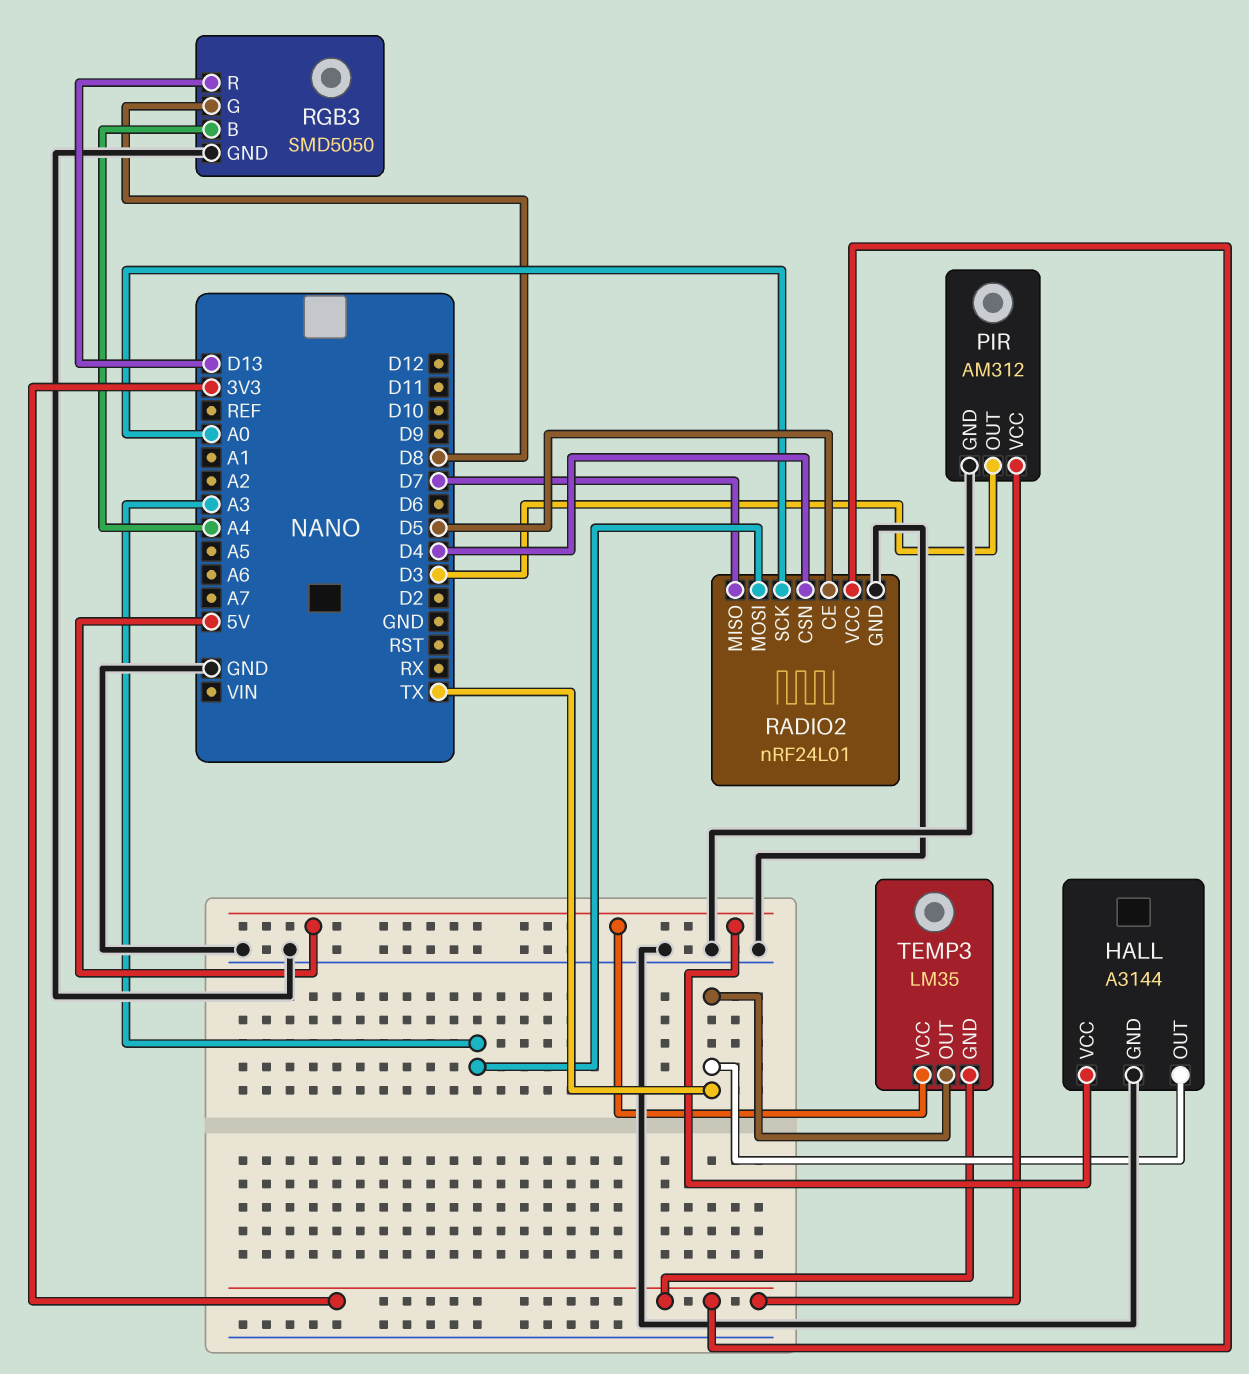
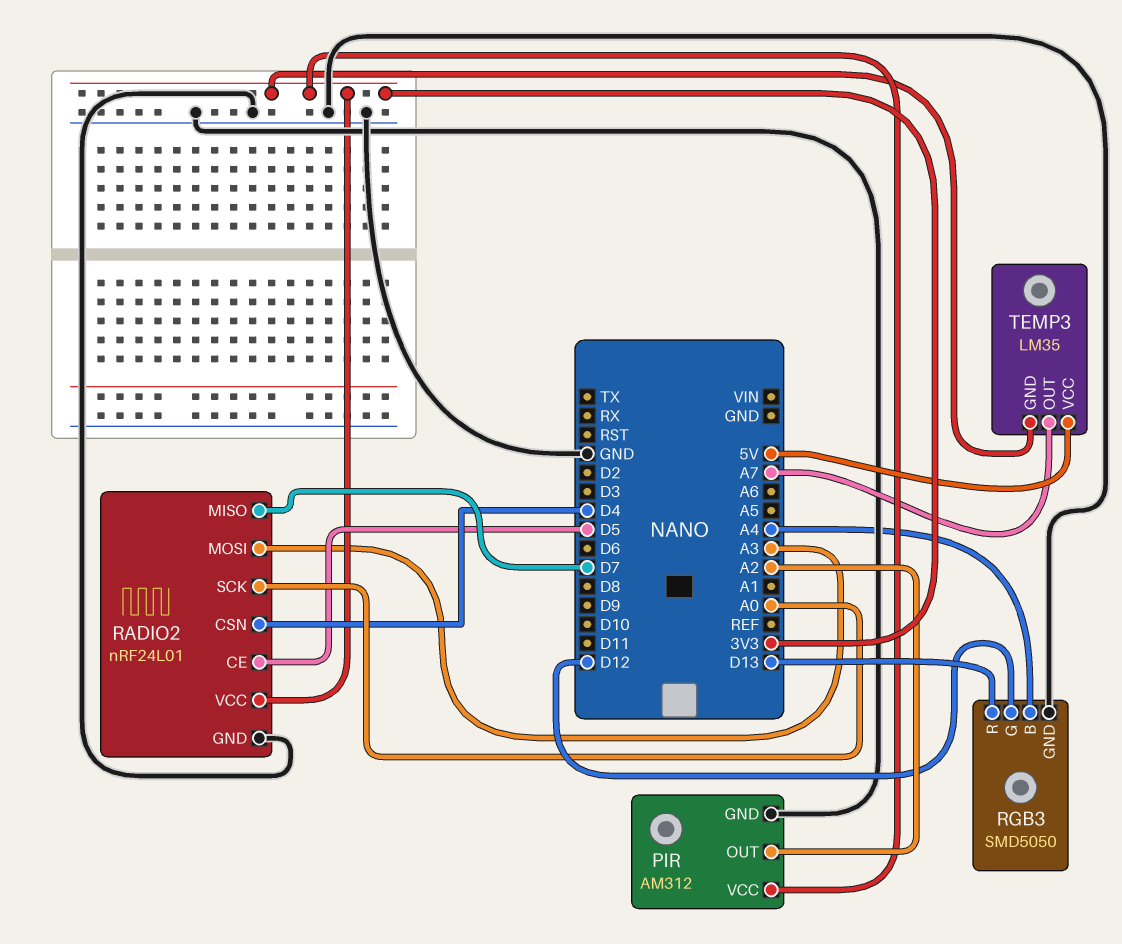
HALL: A3144 -> none
HALL pin GND: GND -> none
HALL pin OUT: TX -> none
HALL pin VCC: 5V -> none
PIR pin OUT: D3 -> A2
RGB3 pin G: D8 -> D12
TEMP3 pin OUT: TX -> A7

